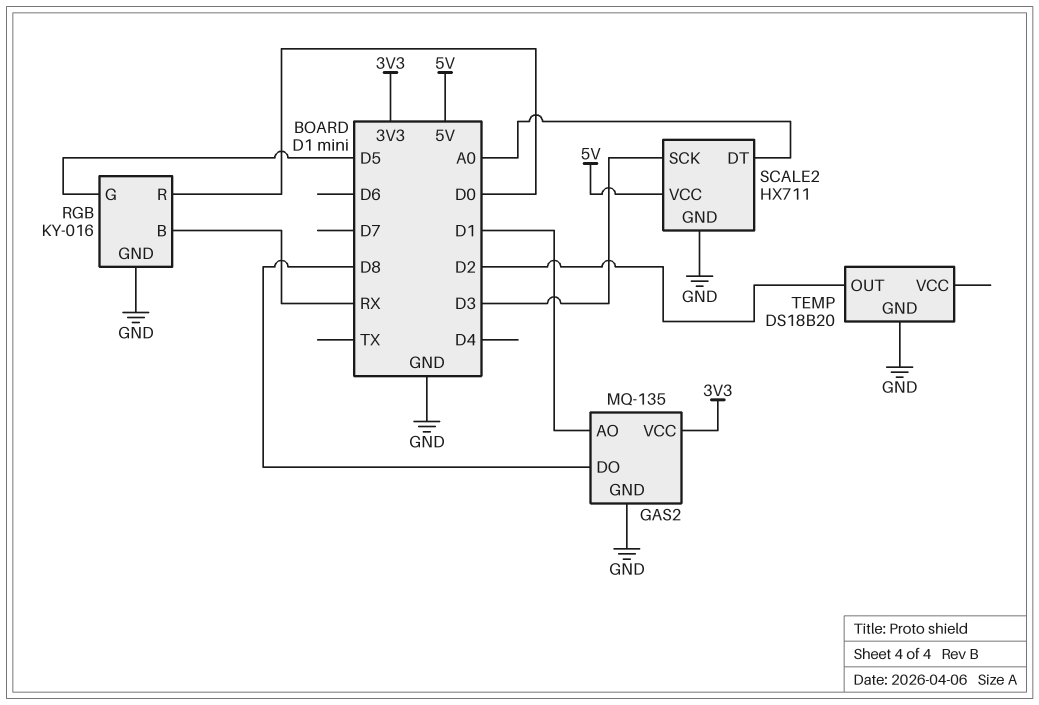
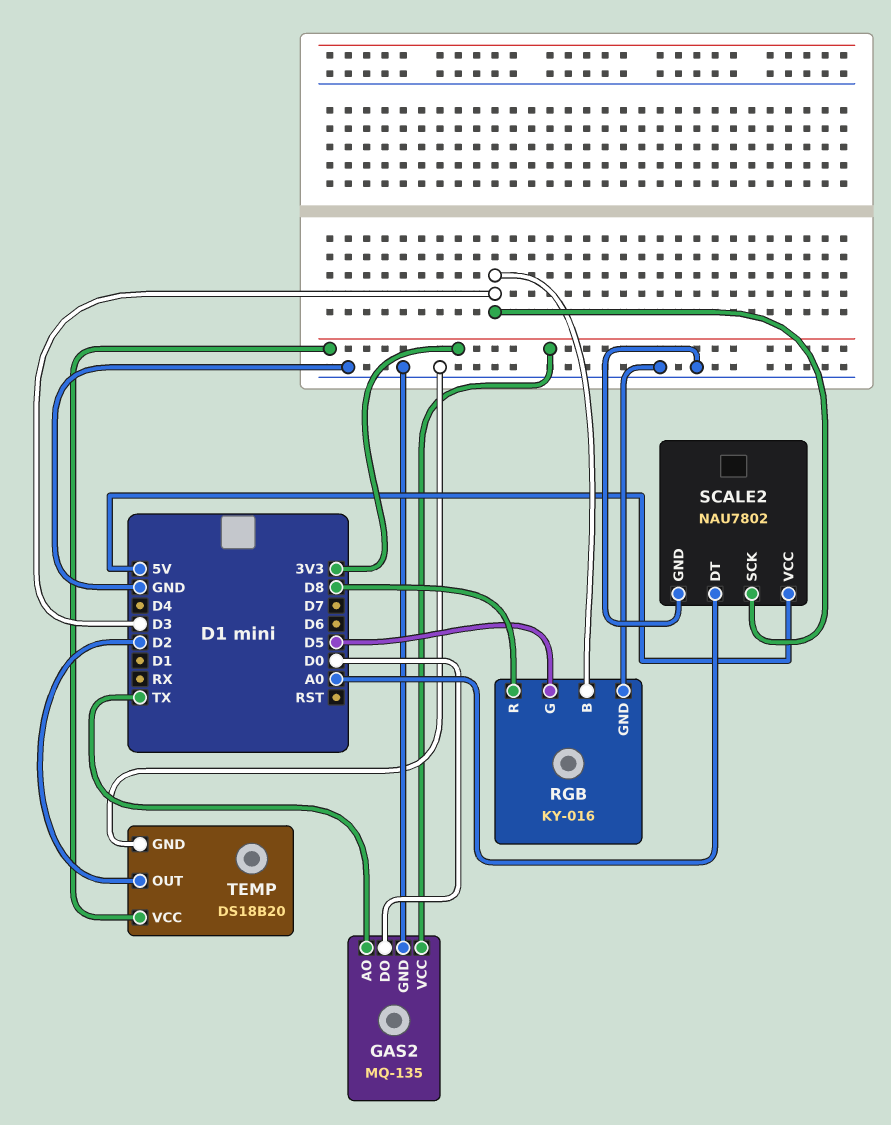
GAS2 pin AO: D1 -> TX
GAS2 pin DO: D8 -> D0
RGB pin B: RX -> D3
RGB pin R: D0 -> D8
SCALE2: HX711 -> NAU7802
TEMP pin VCC: none -> 3V3

